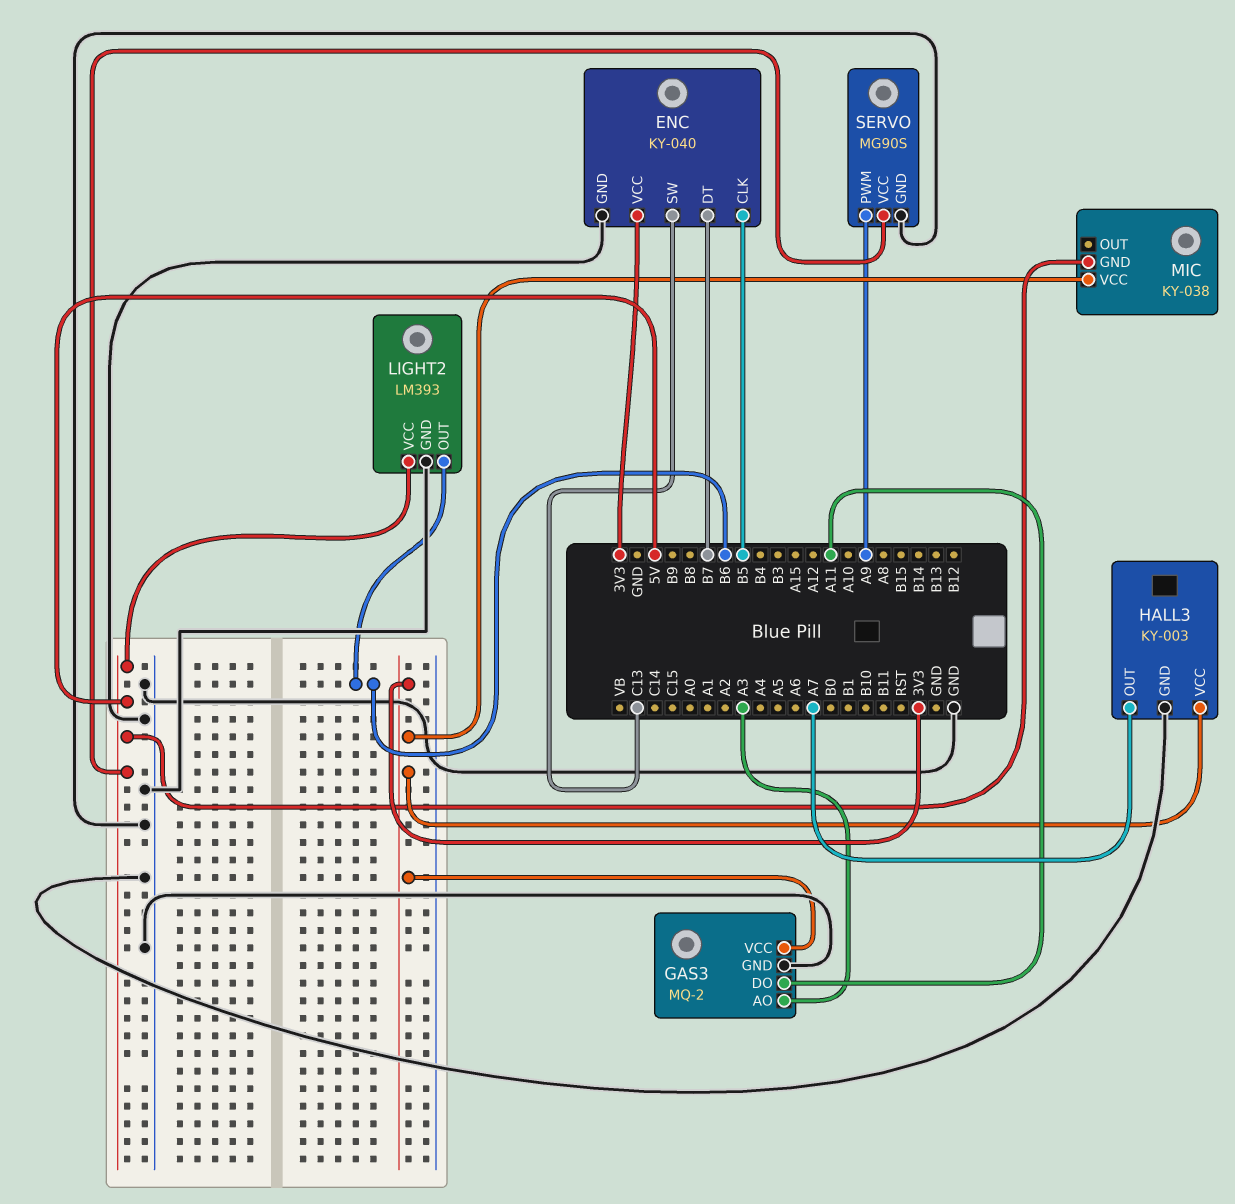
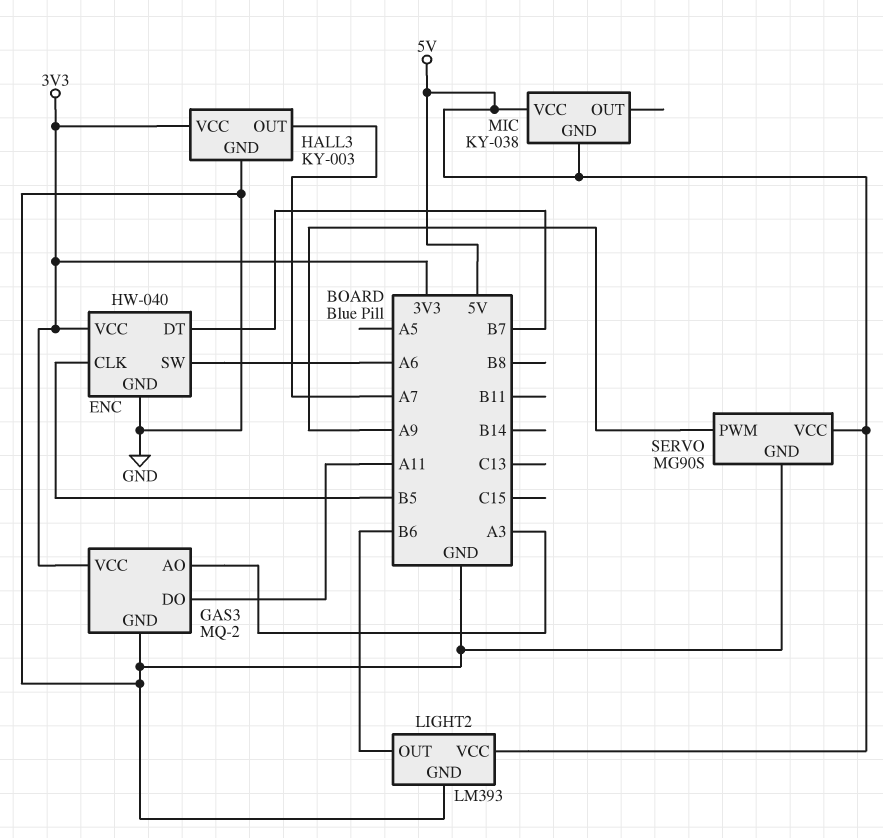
ENC: KY-040 -> HW-040
ENC pin SW: C13 -> A6
MIC pin VCC: 3V3 -> 5V

